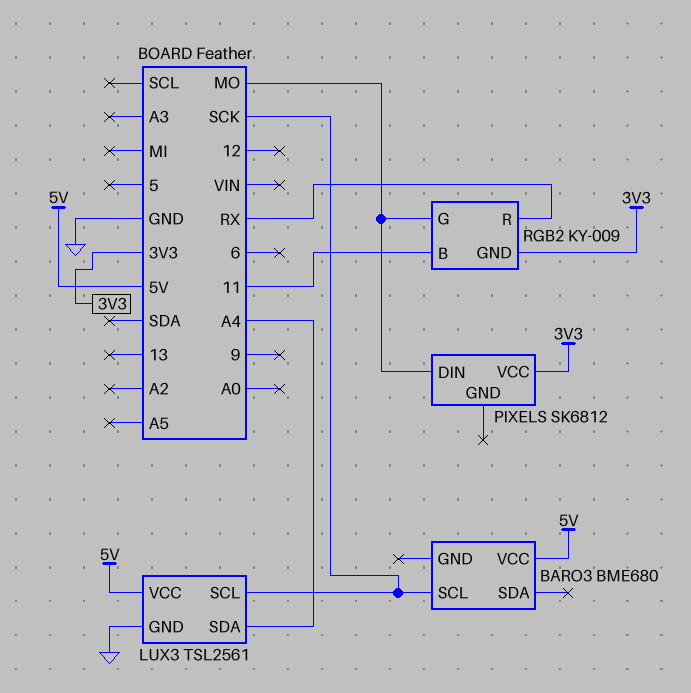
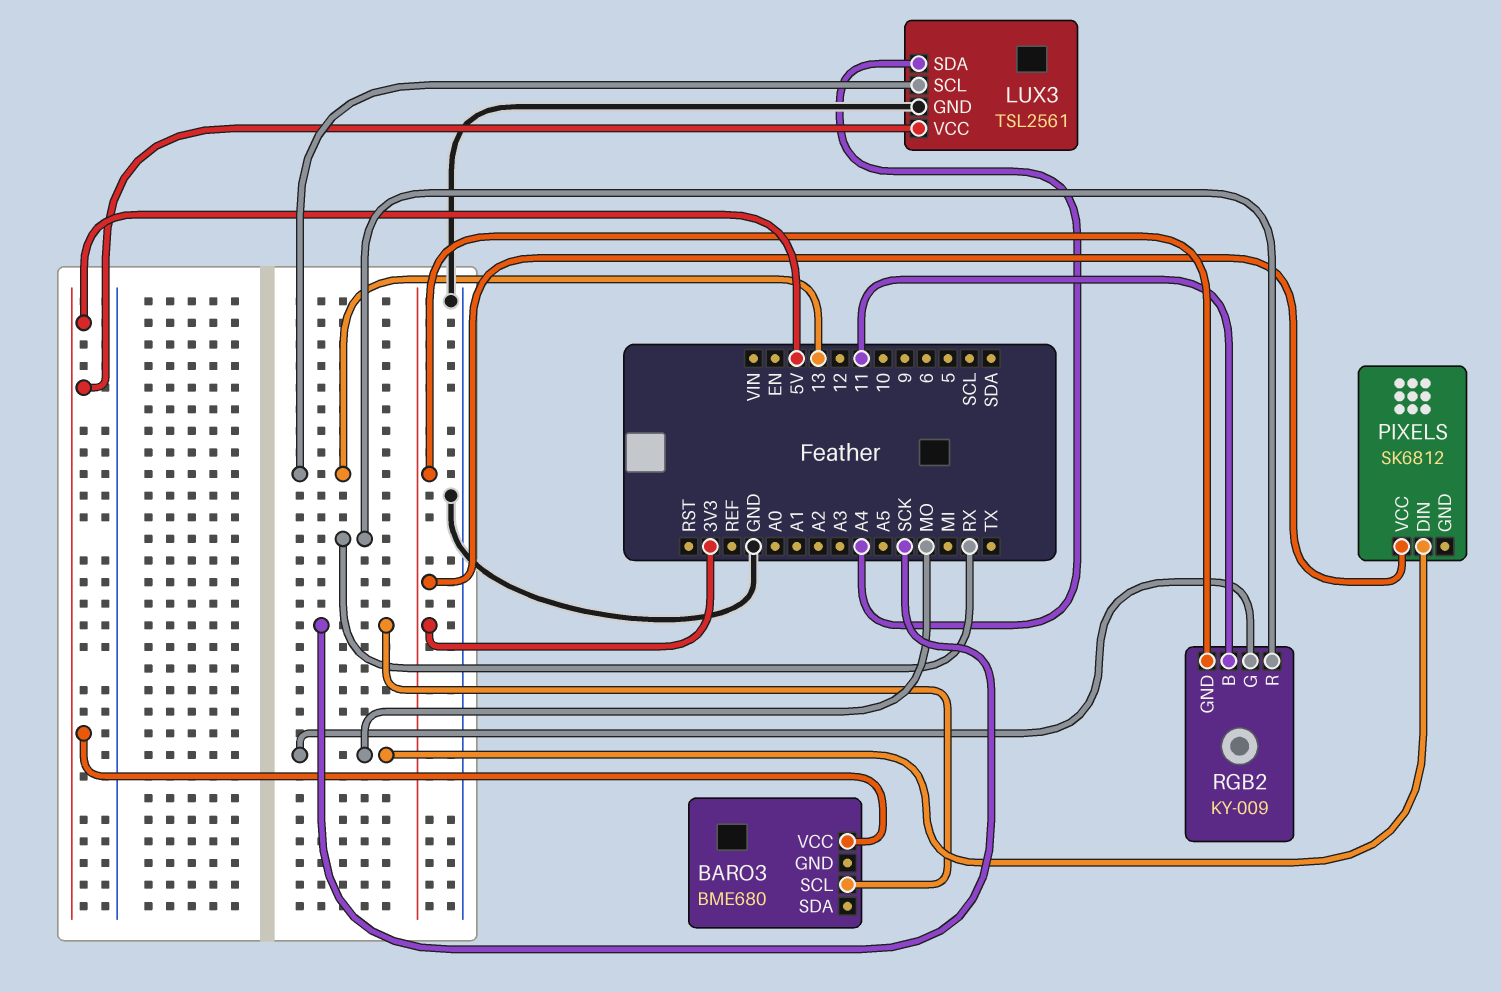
LUX3 pin SCL: SCK -> 13

